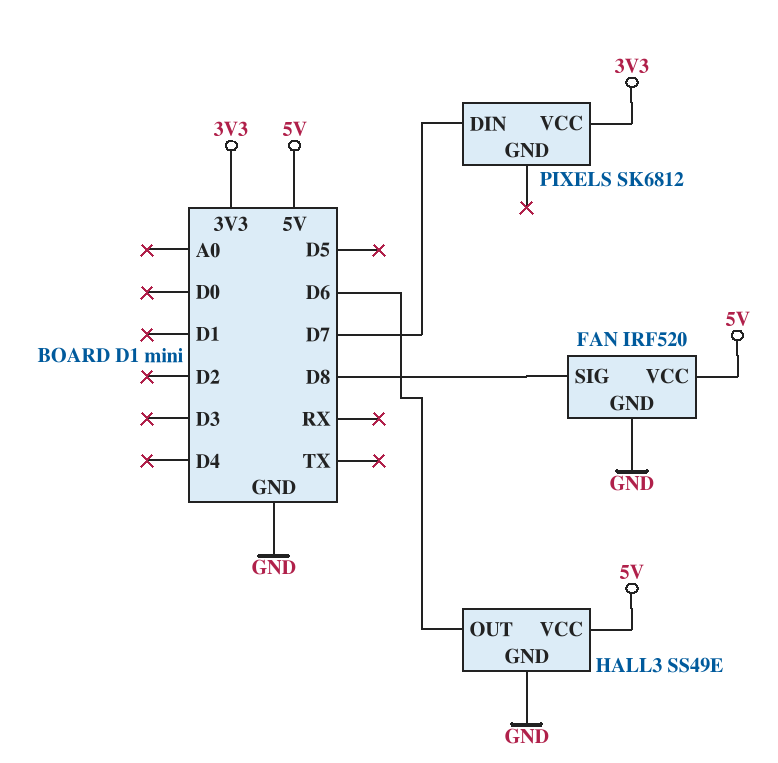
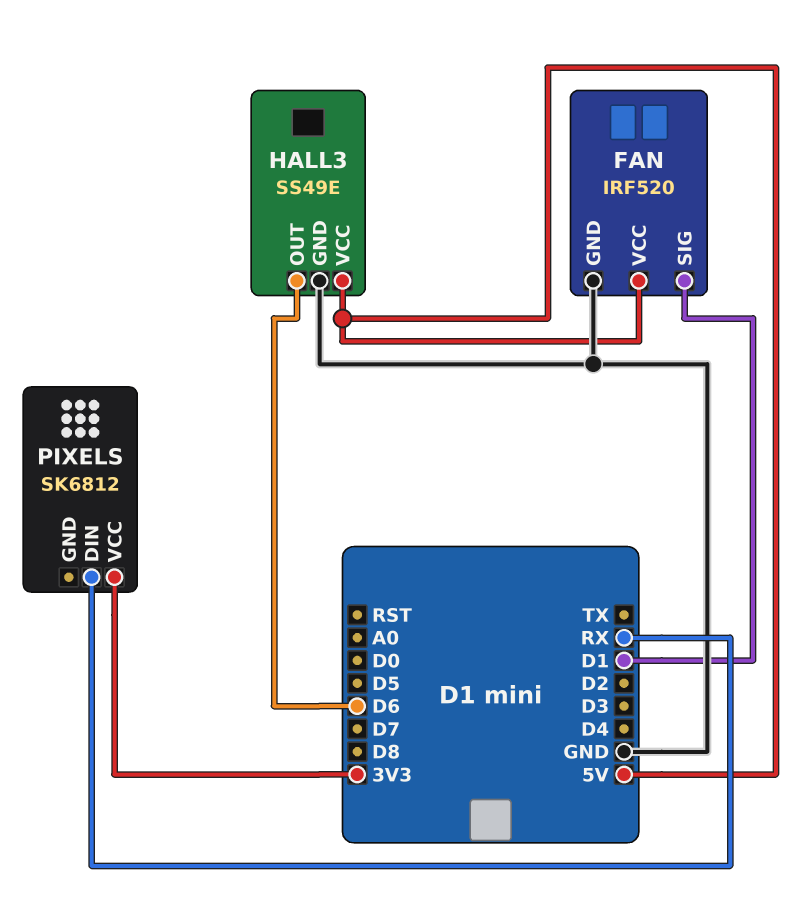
FAN pin SIG: D8 -> D1
PIXELS pin DIN: D7 -> RX

